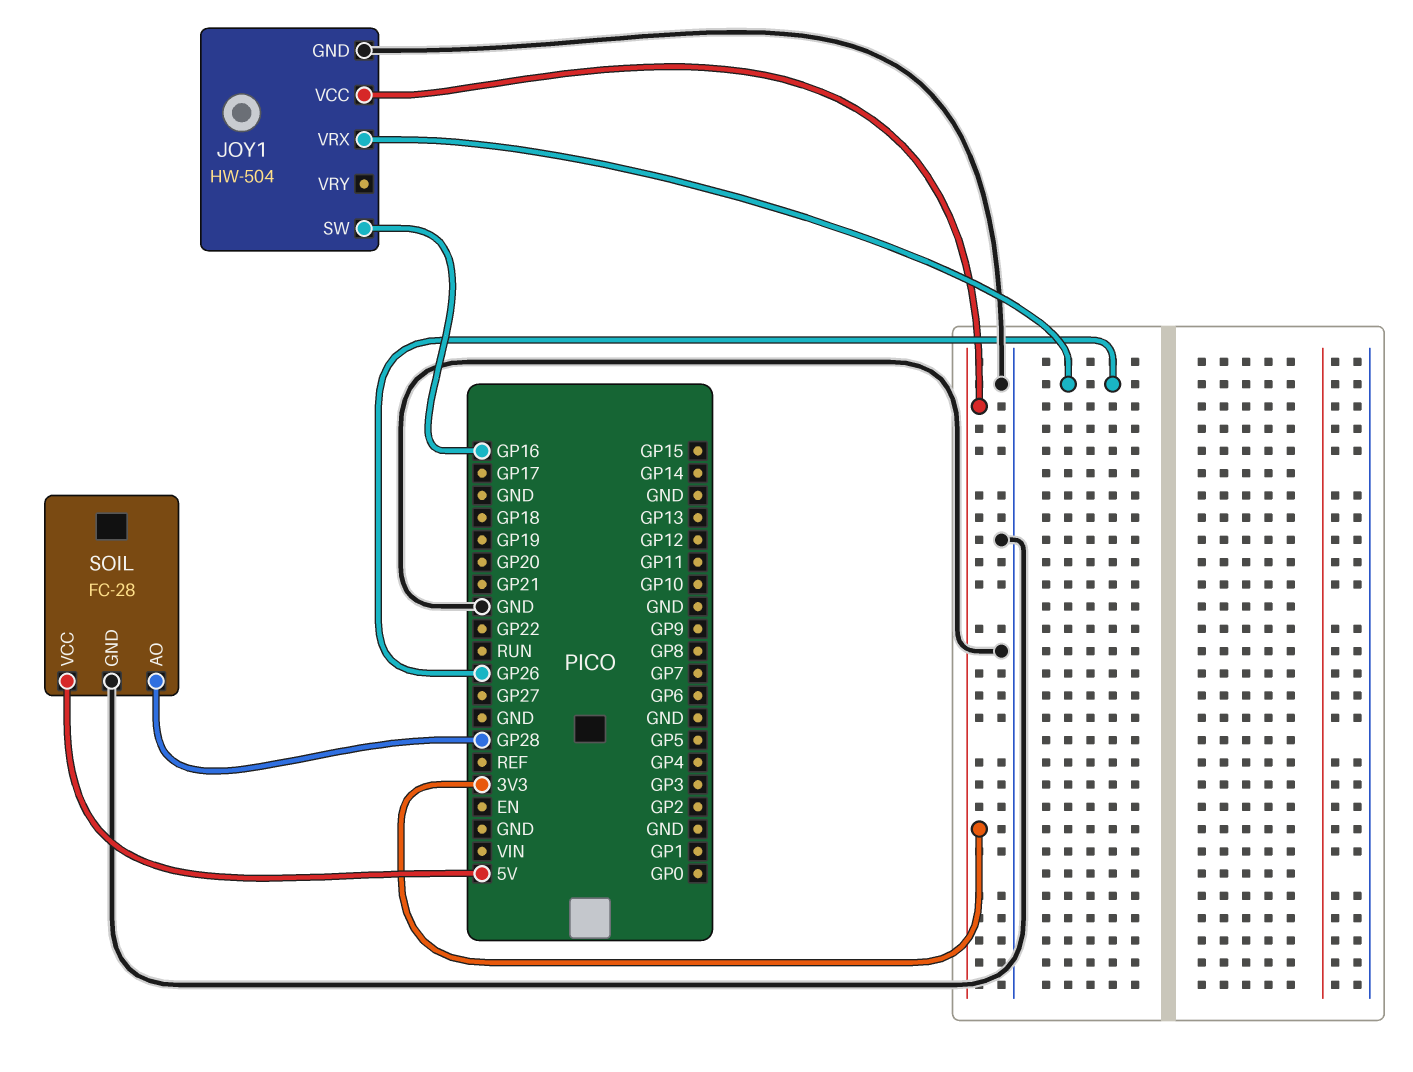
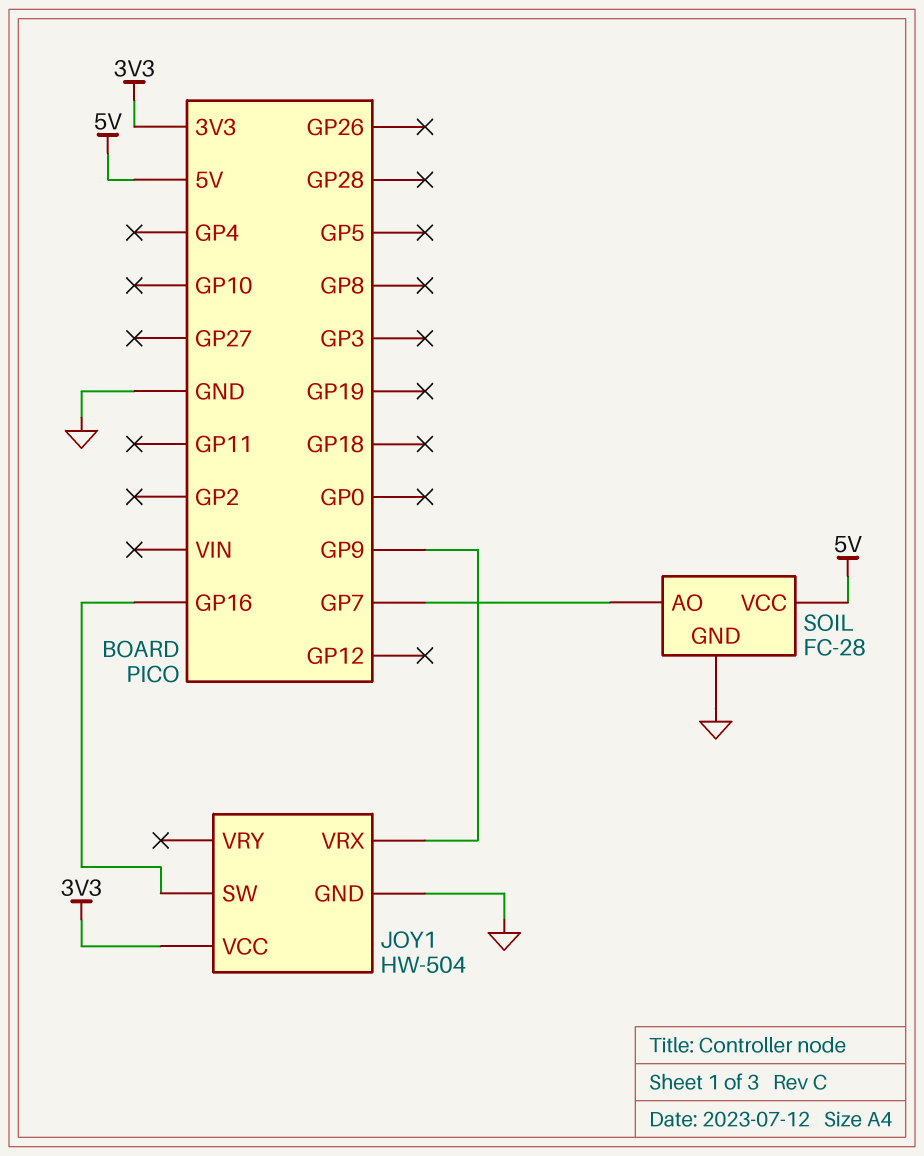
JOY1 pin VRX: GP26 -> GP9
SOIL pin AO: GP28 -> GP7

